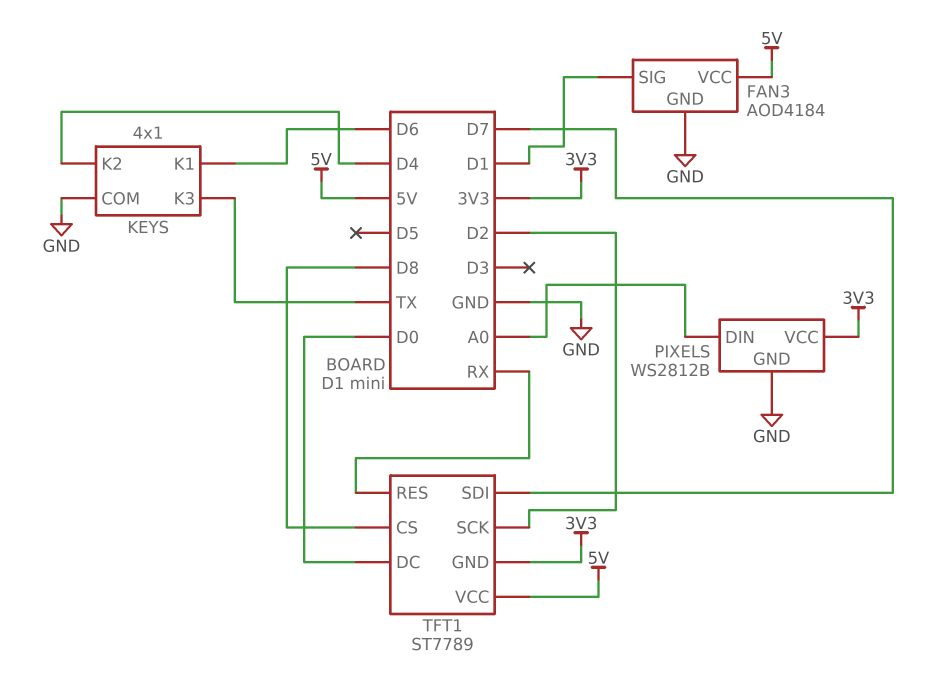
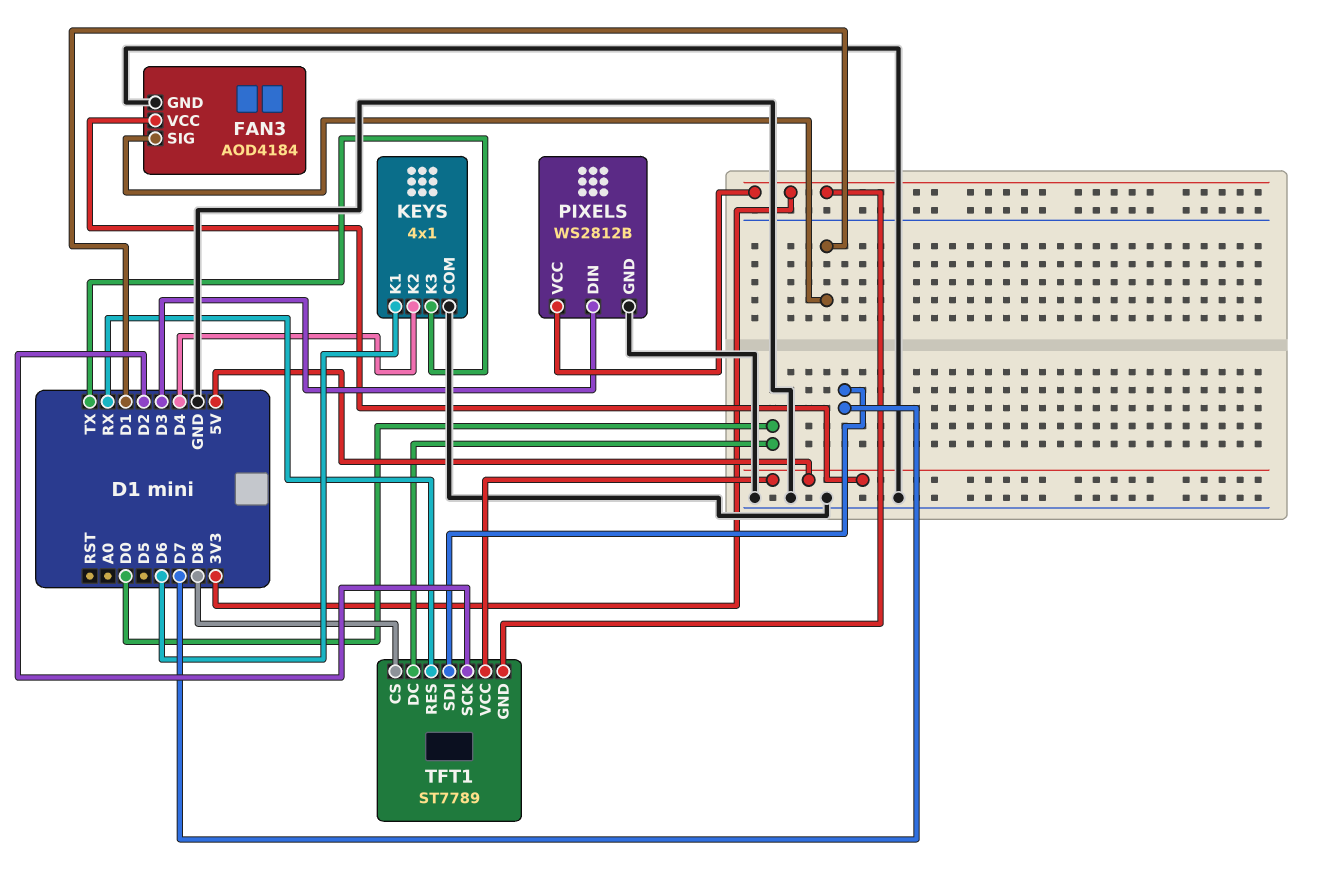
PIXELS pin DIN: A0 -> D3

